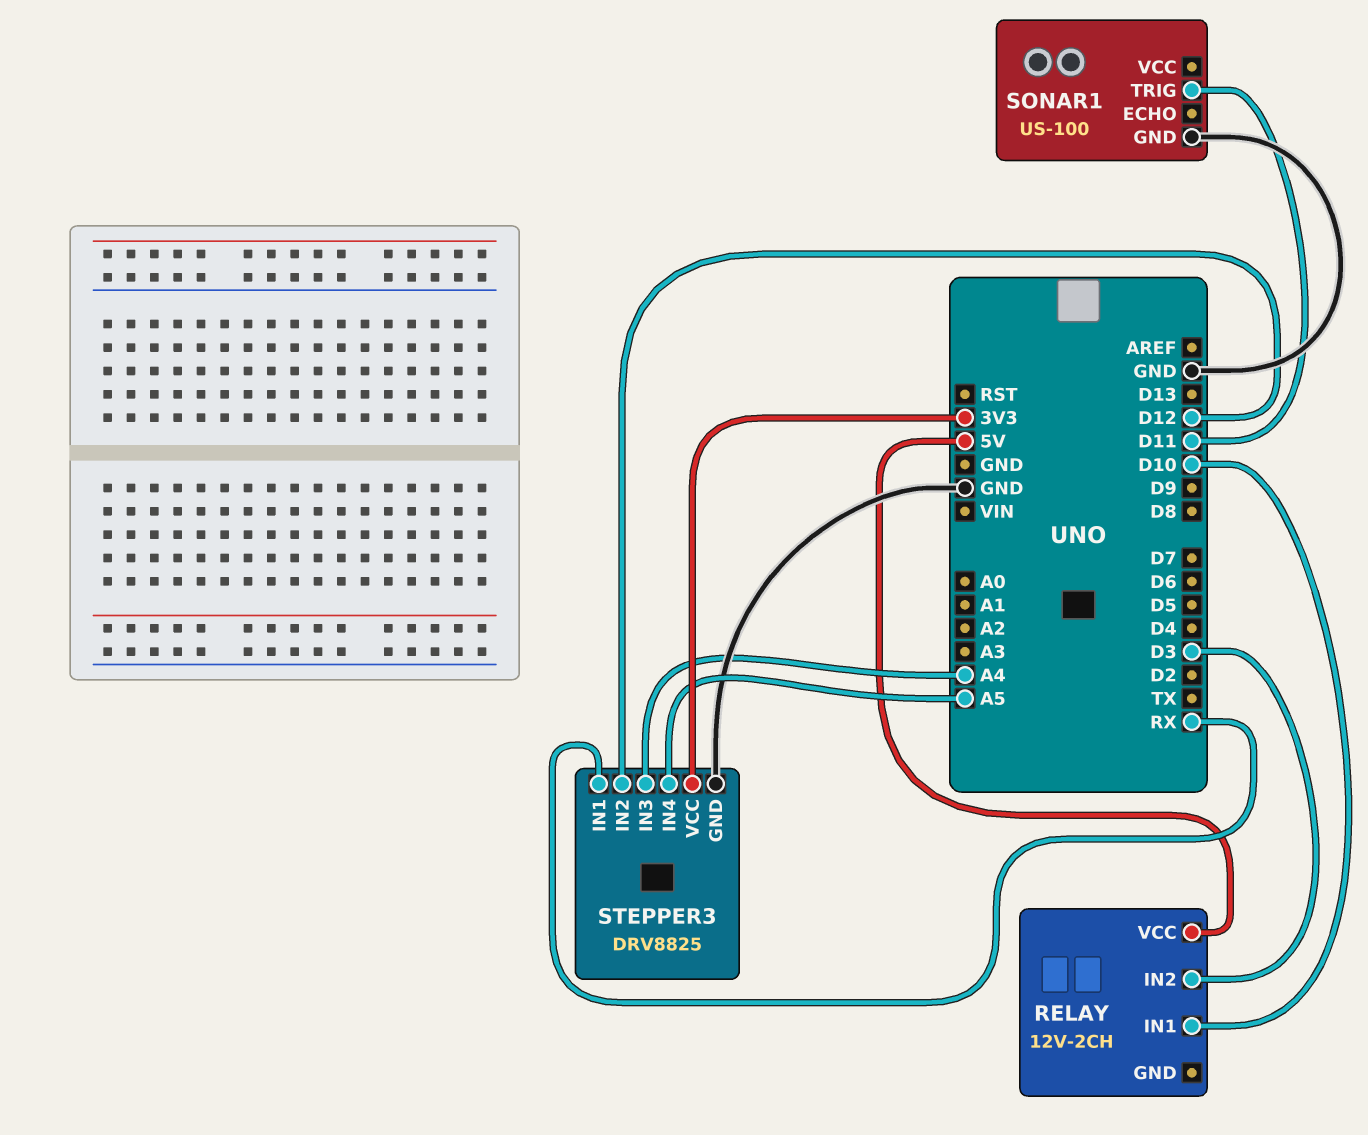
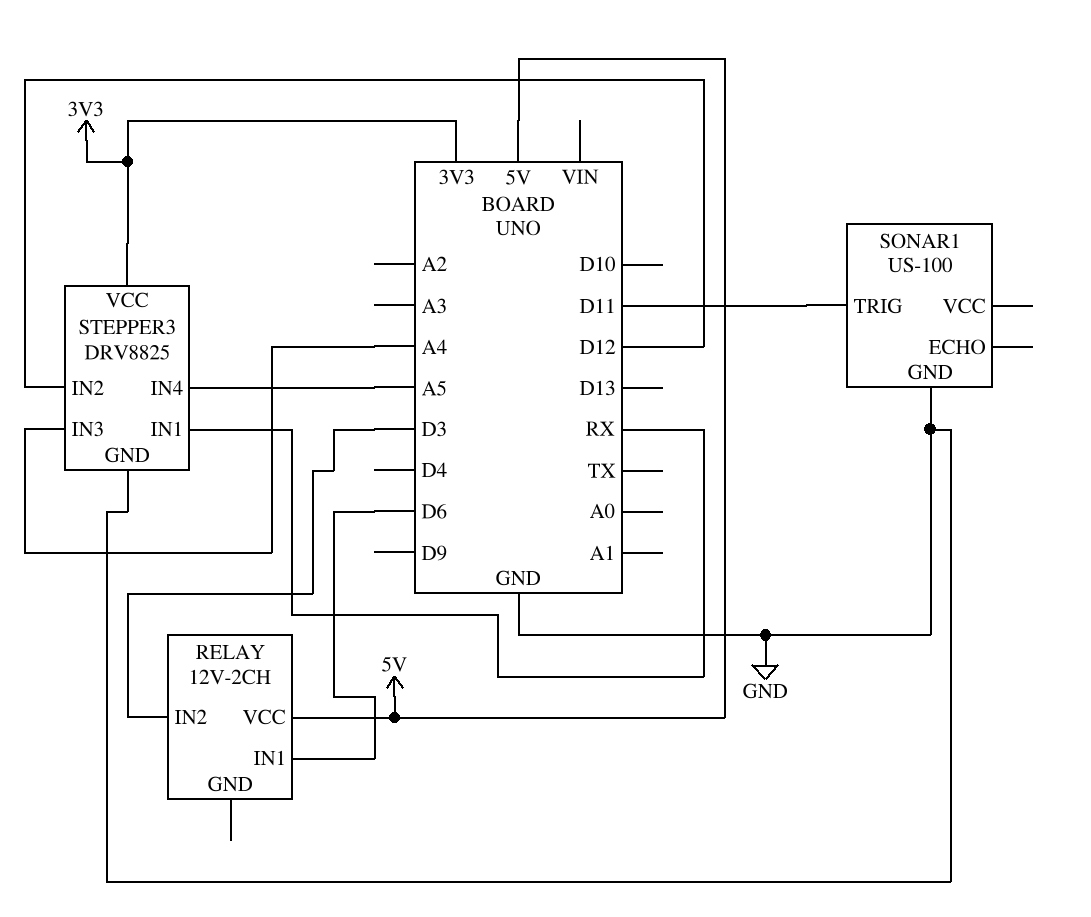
RELAY pin IN1: D10 -> D6

